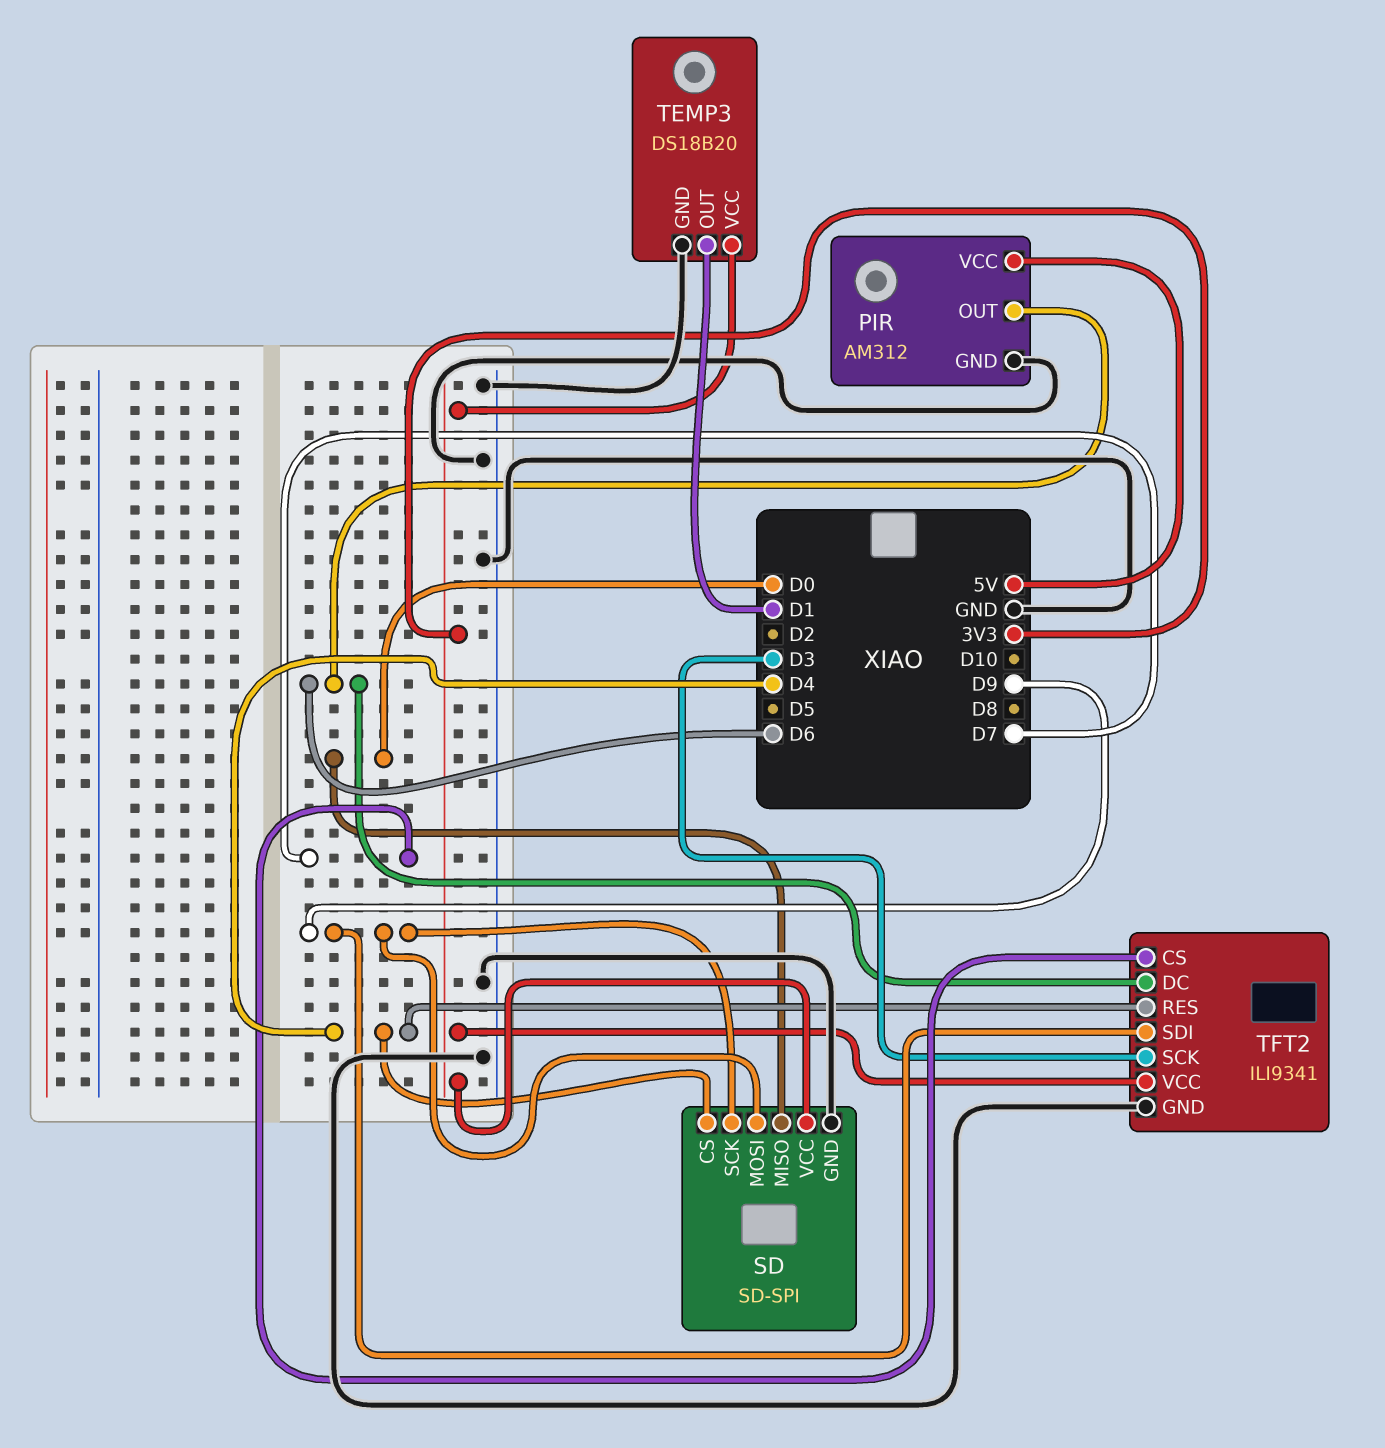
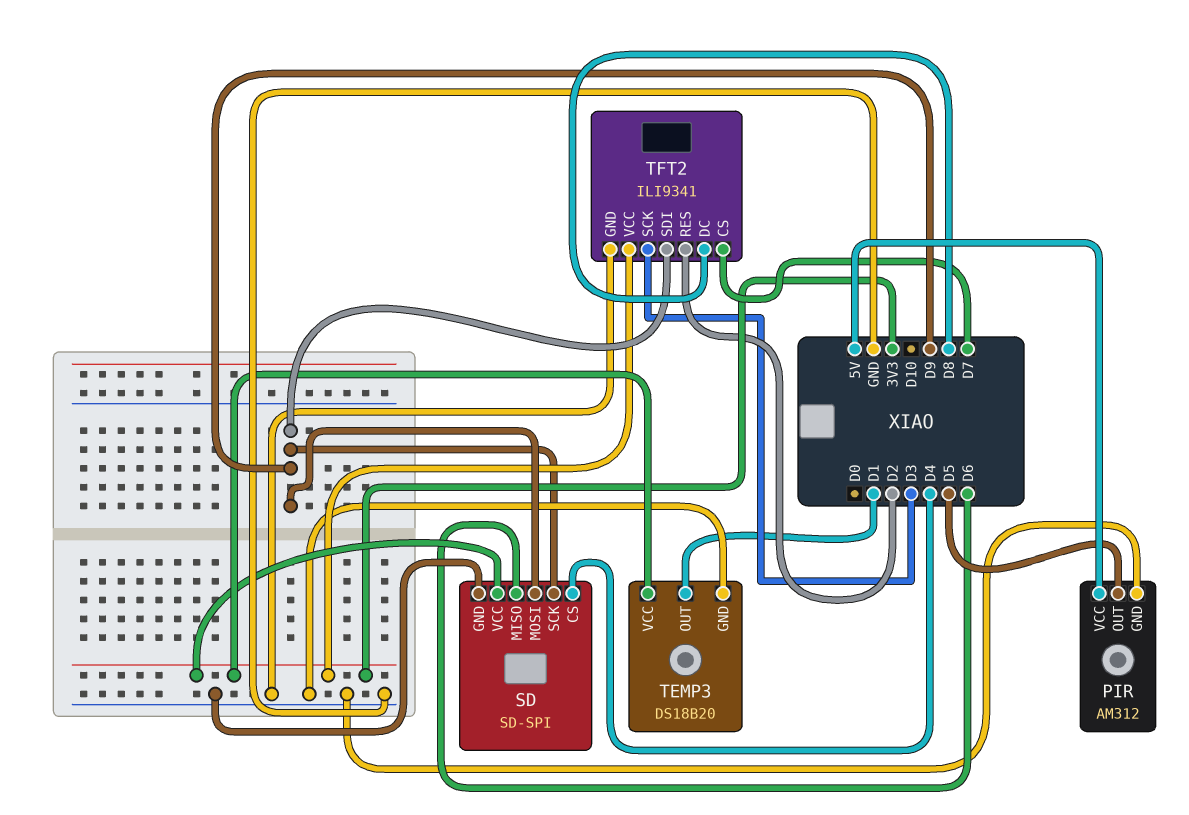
PIR pin OUT: D6 -> D5
SD pin MISO: D0 -> D6
TFT2 pin DC: D6 -> D8
TFT2 pin RES: D4 -> D2

